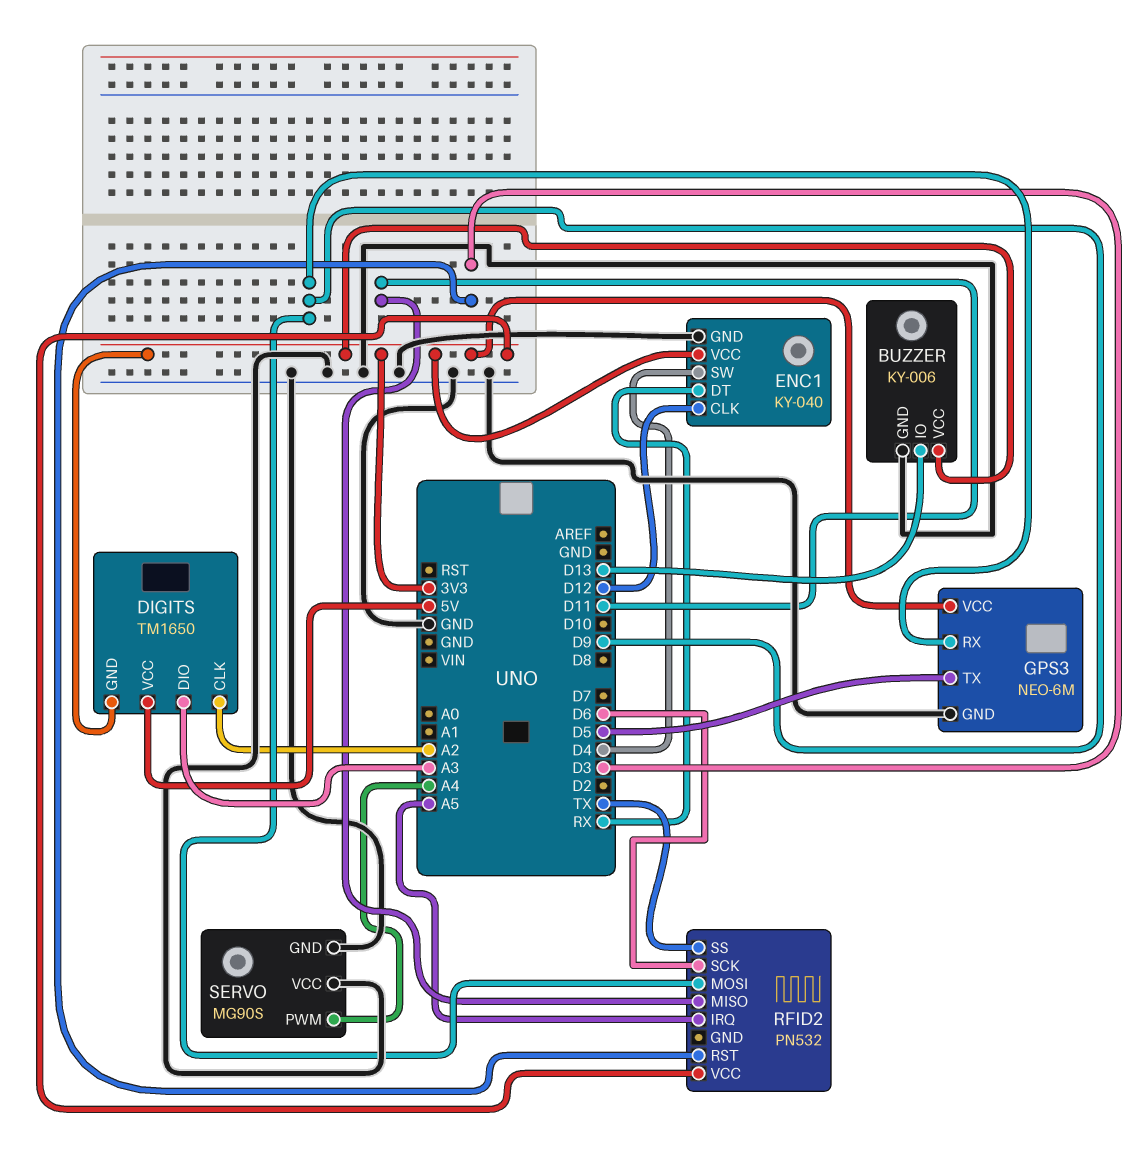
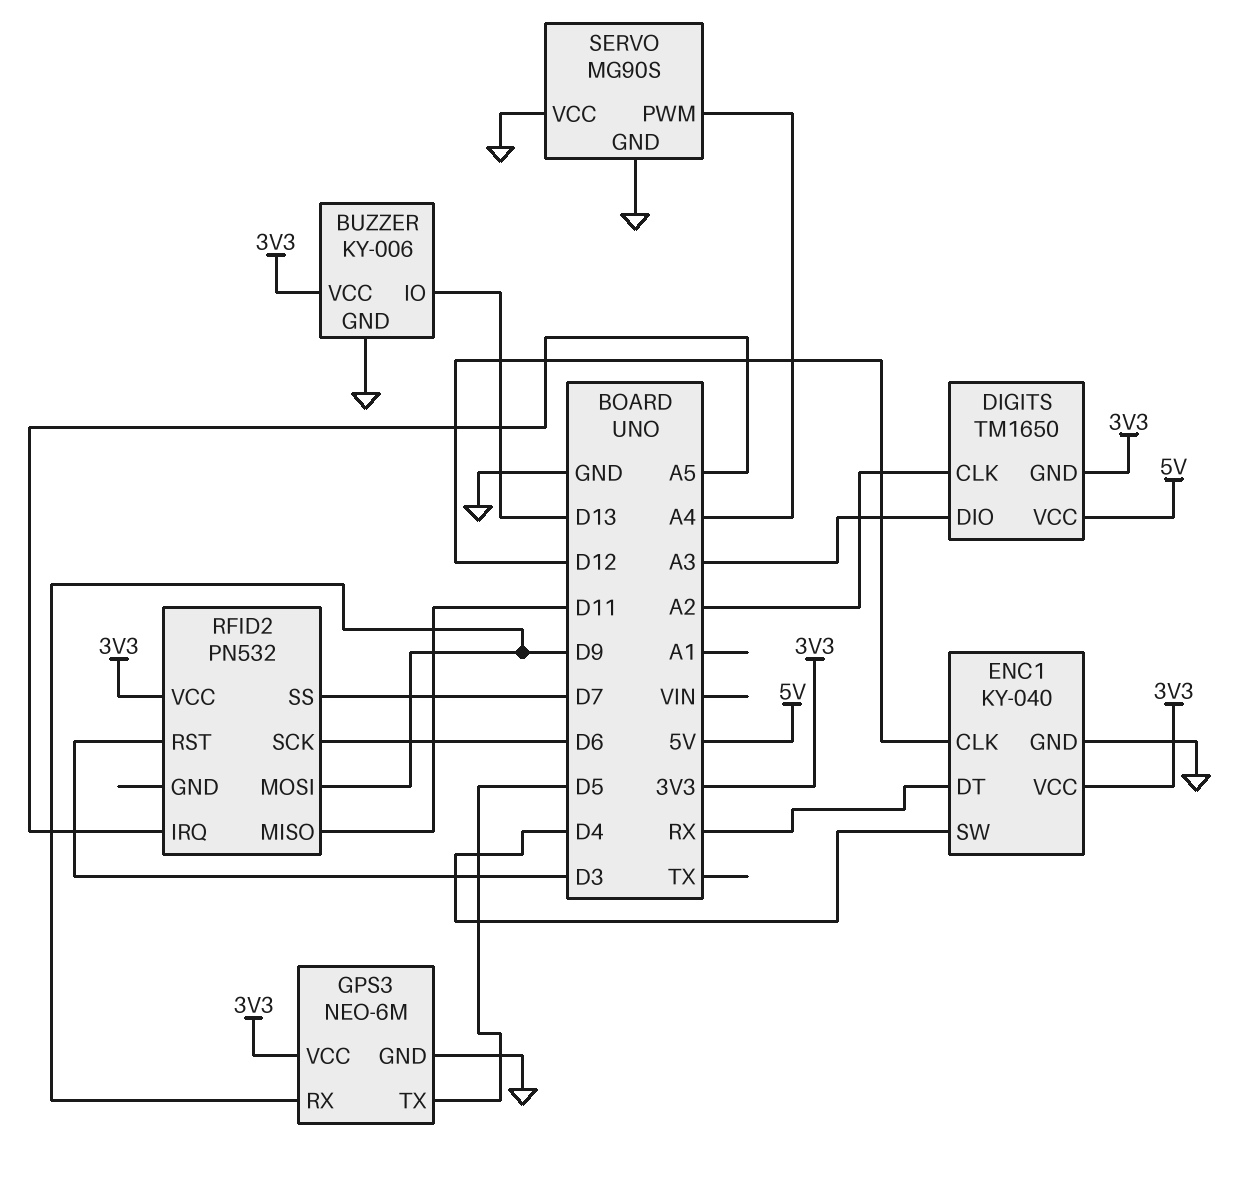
RFID2 pin SS: TX -> D7

